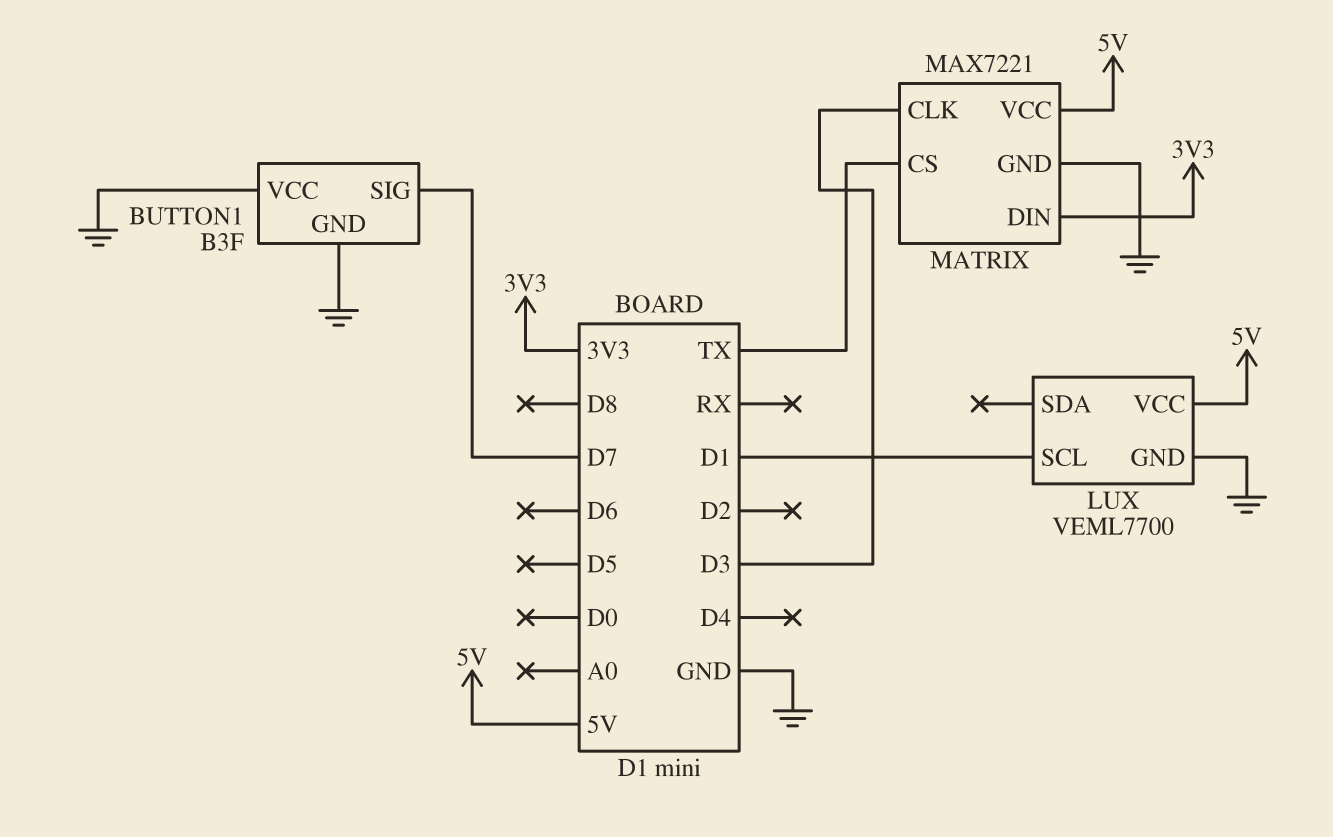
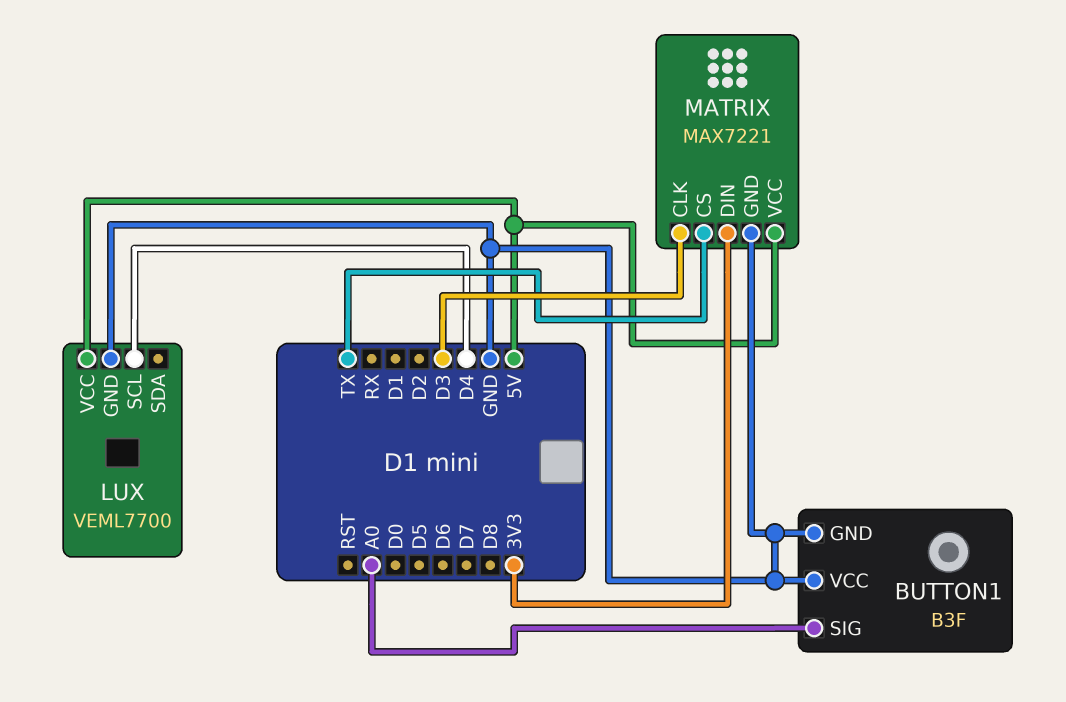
BUTTON1 pin SIG: D7 -> A0
LUX pin SCL: D1 -> D4

